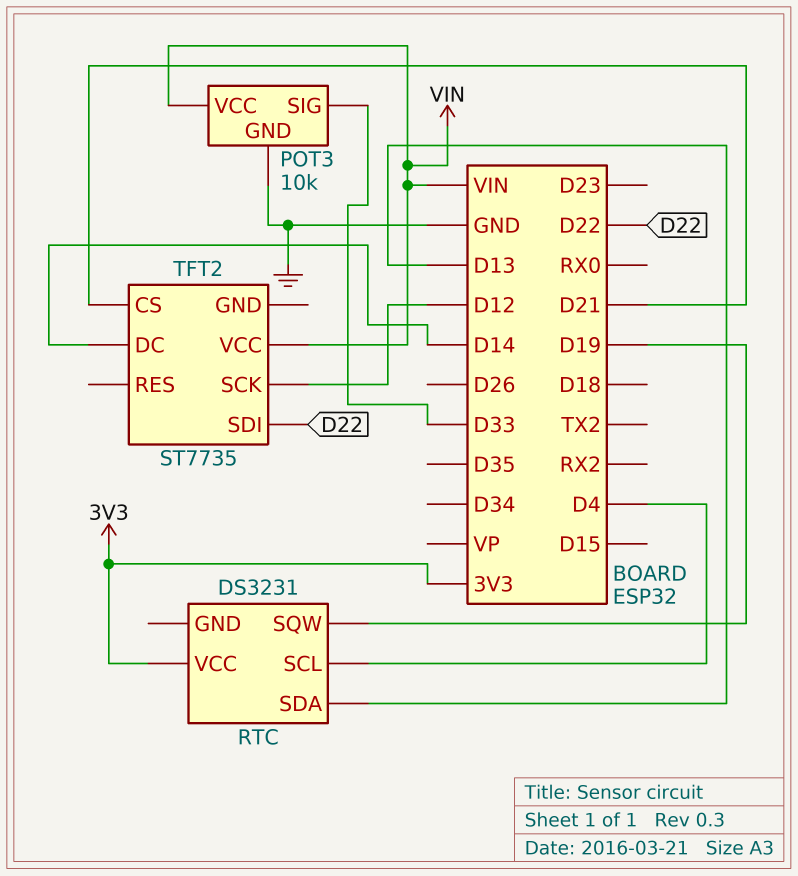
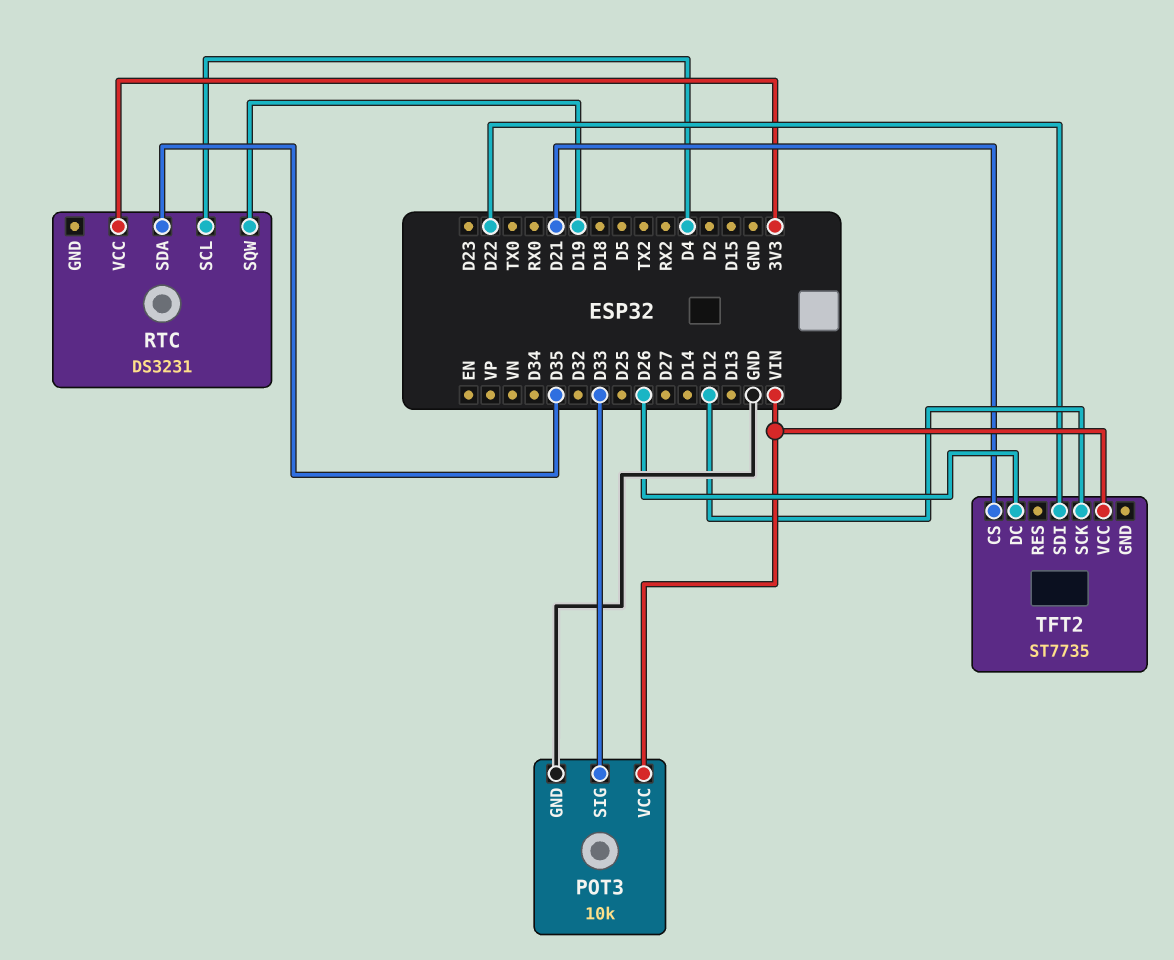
RTC pin SDA: D13 -> D35
TFT2 pin DC: D14 -> D26

